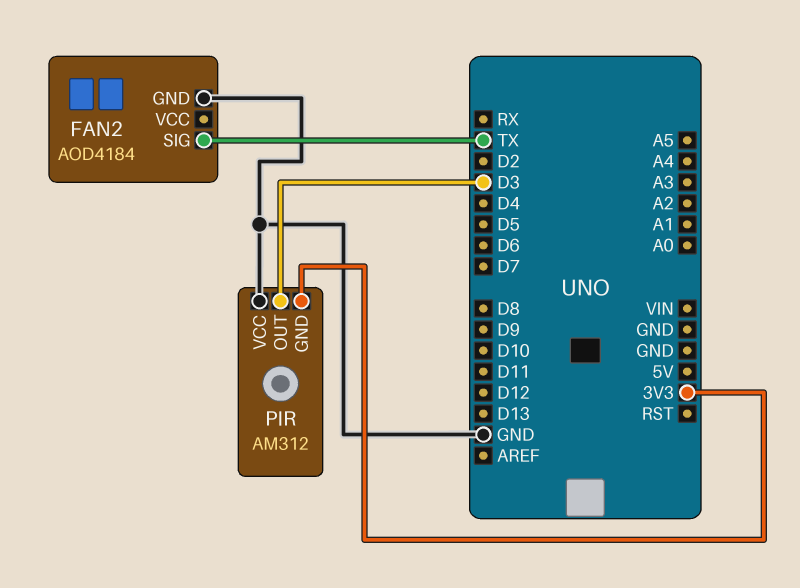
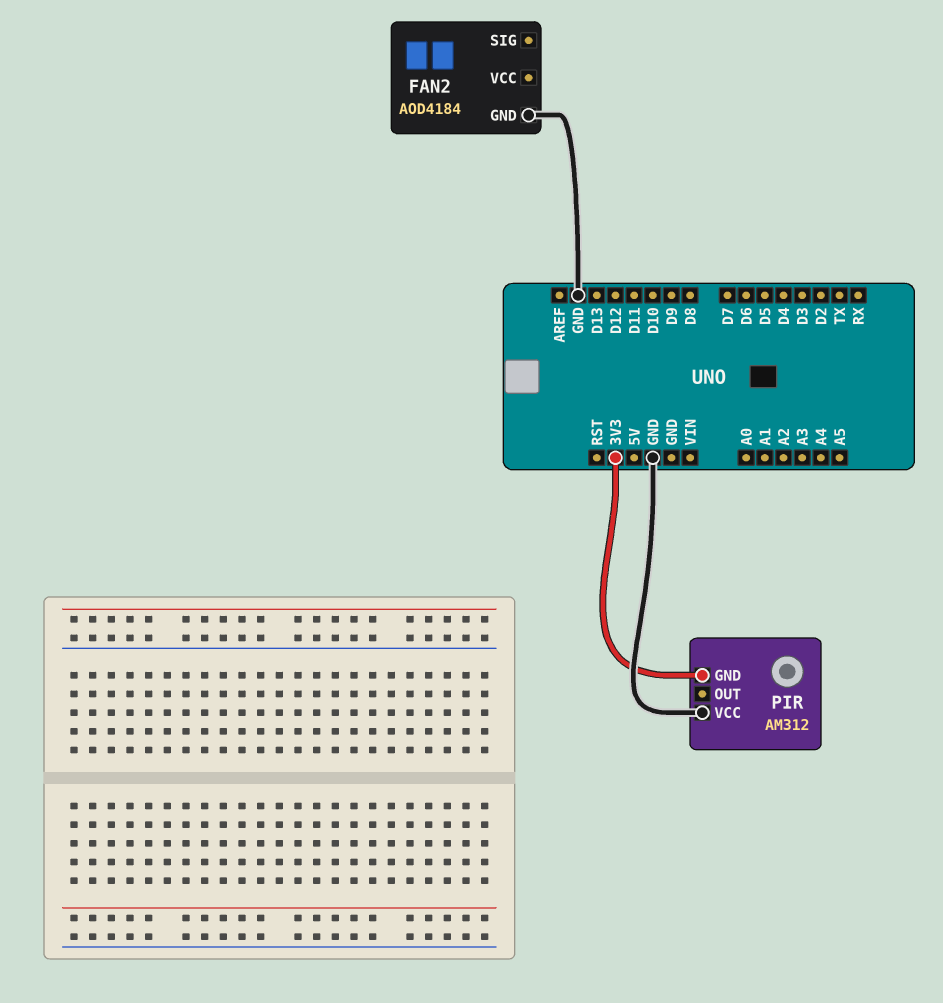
FAN2 pin SIG: TX -> none
PIR pin OUT: D3 -> none

